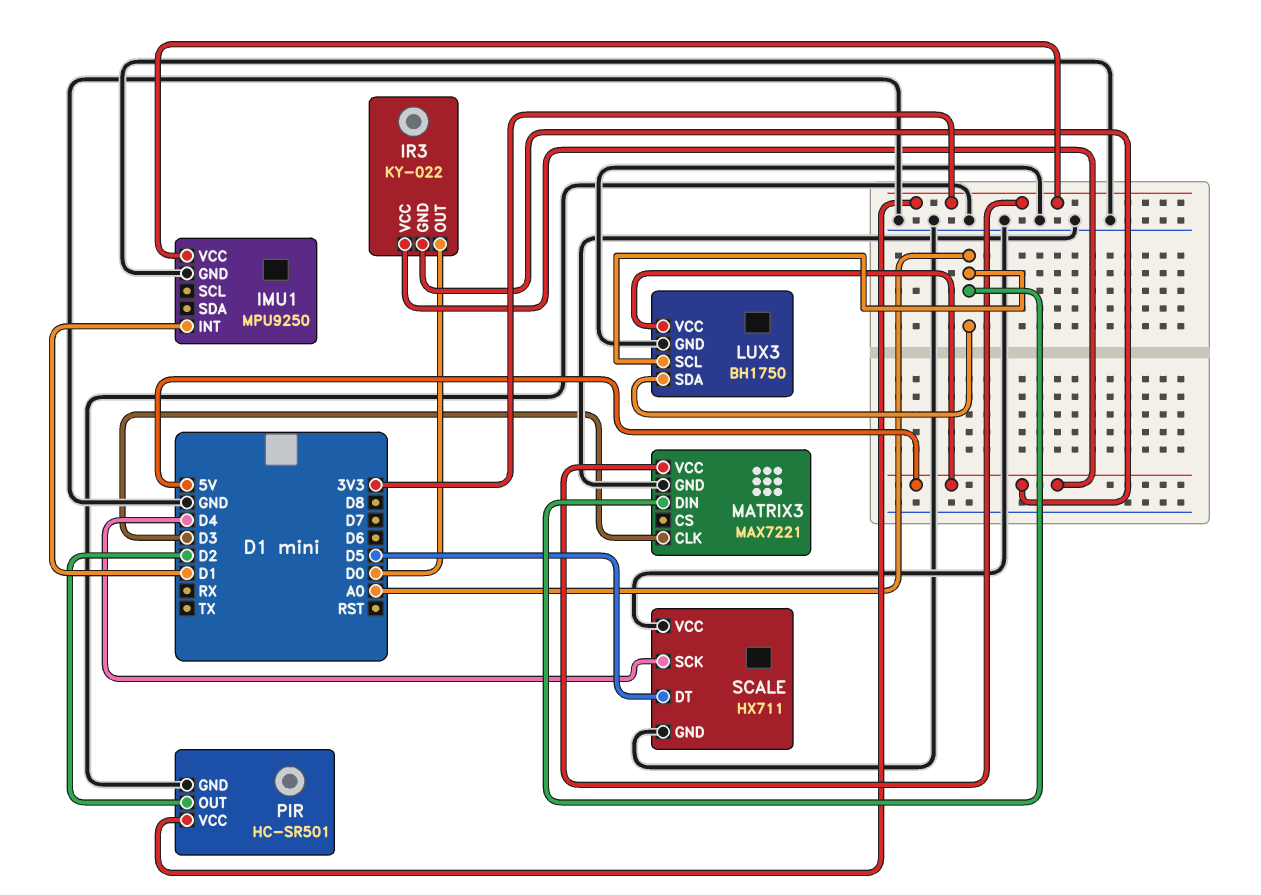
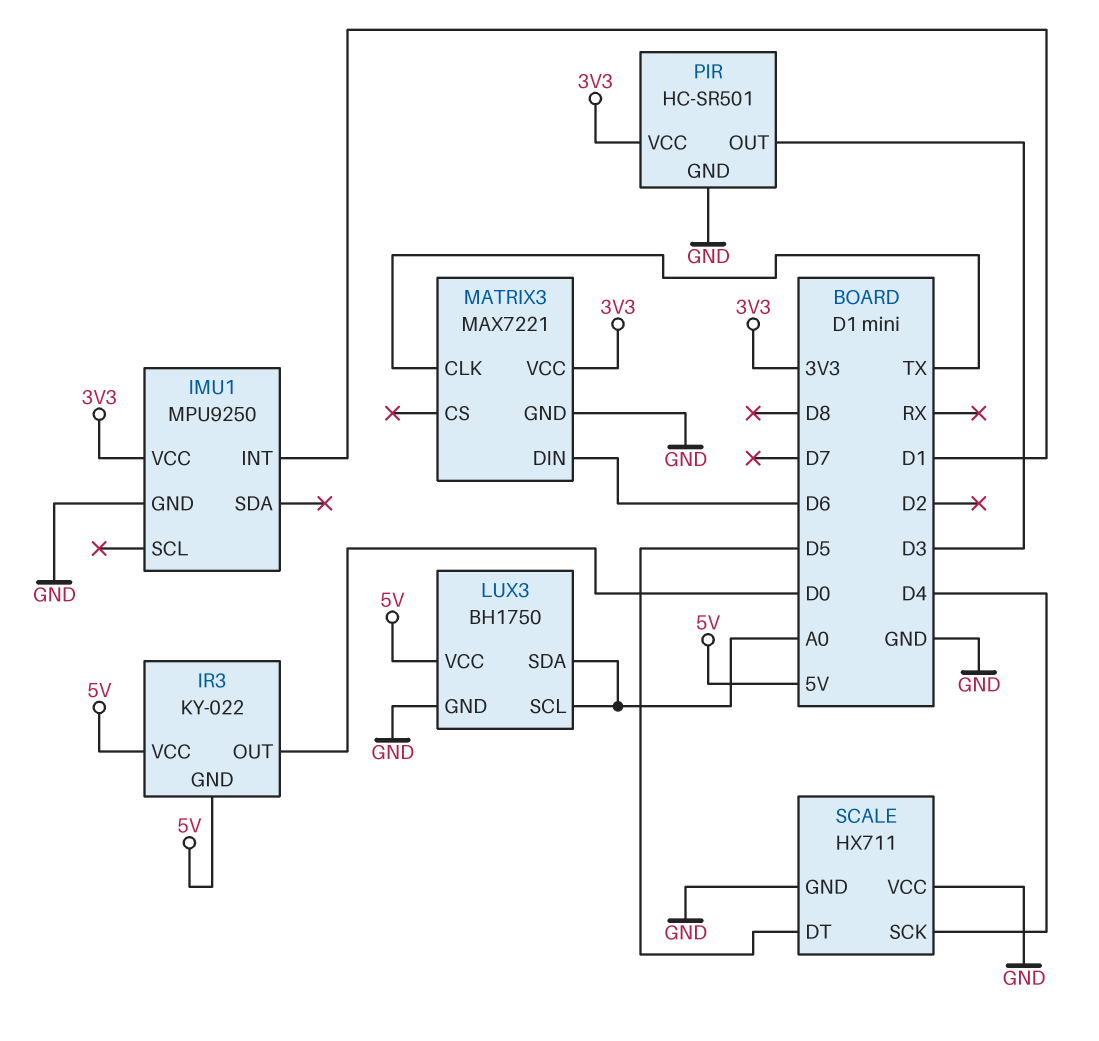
MATRIX3 pin CLK: D3 -> TX
MATRIX3 pin DIN: A0 -> D6
PIR pin OUT: D2 -> D3

